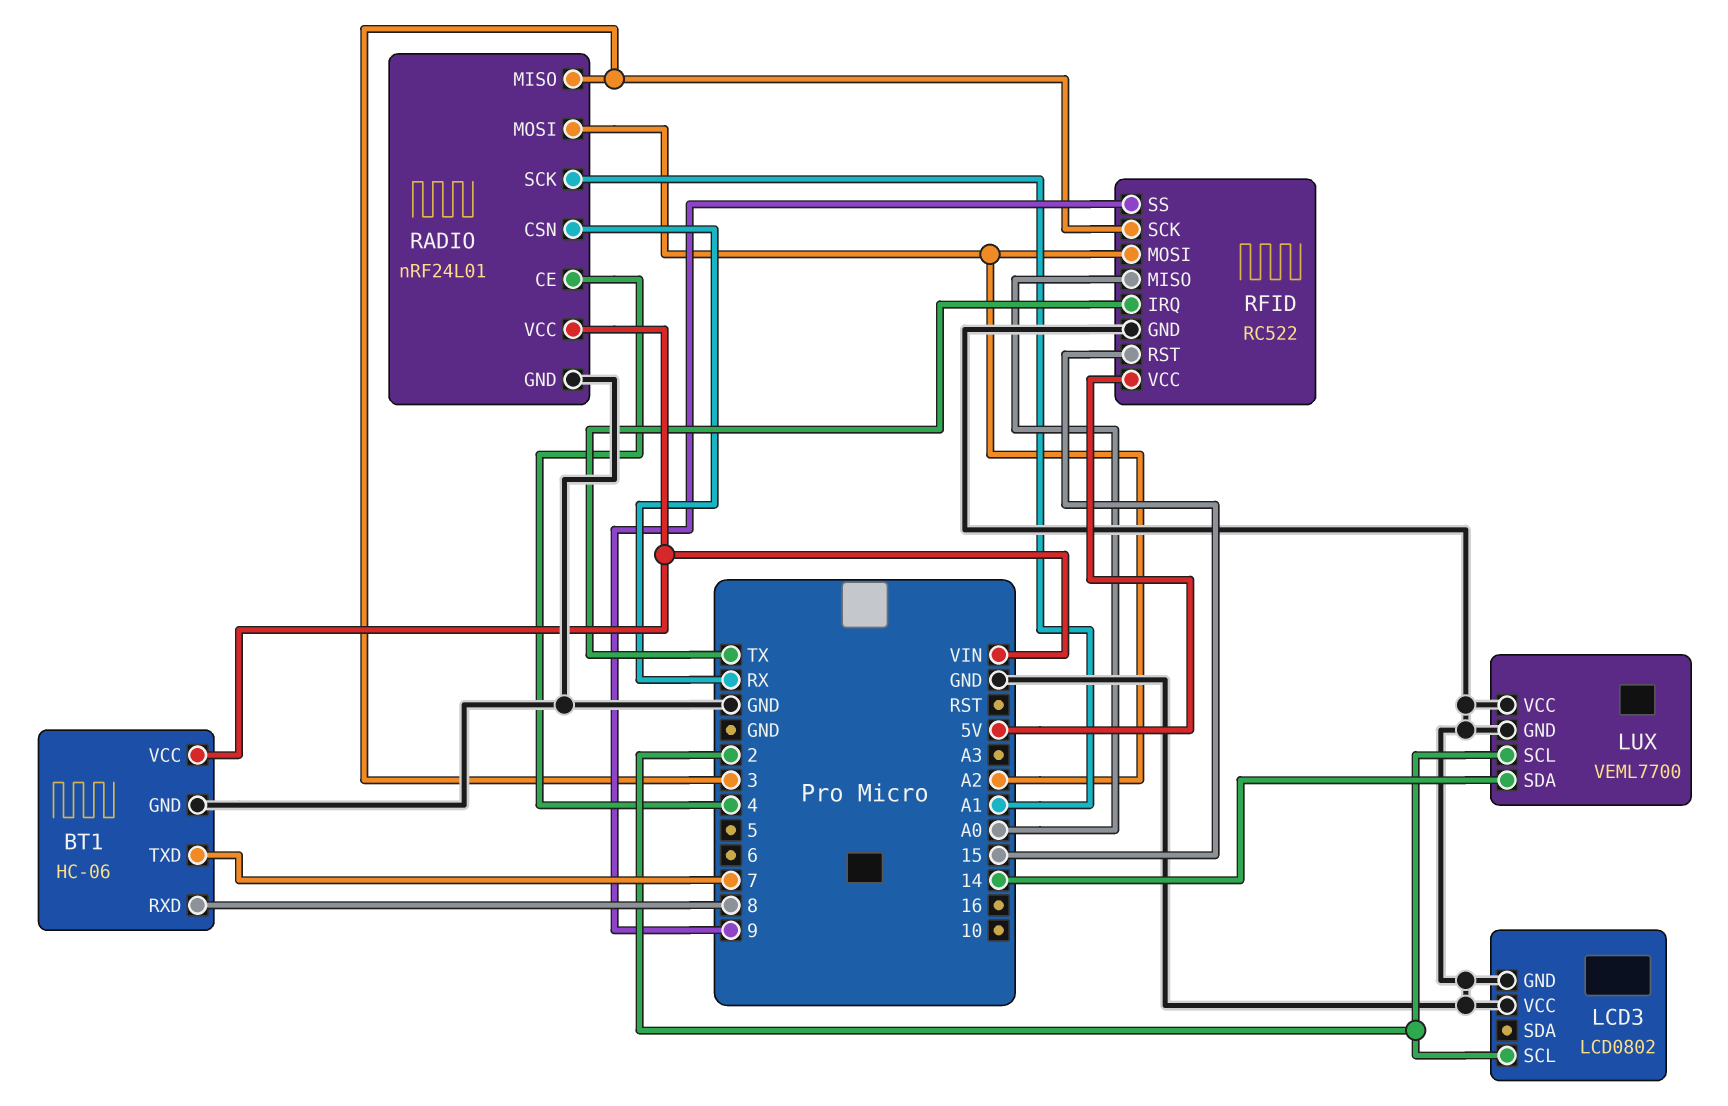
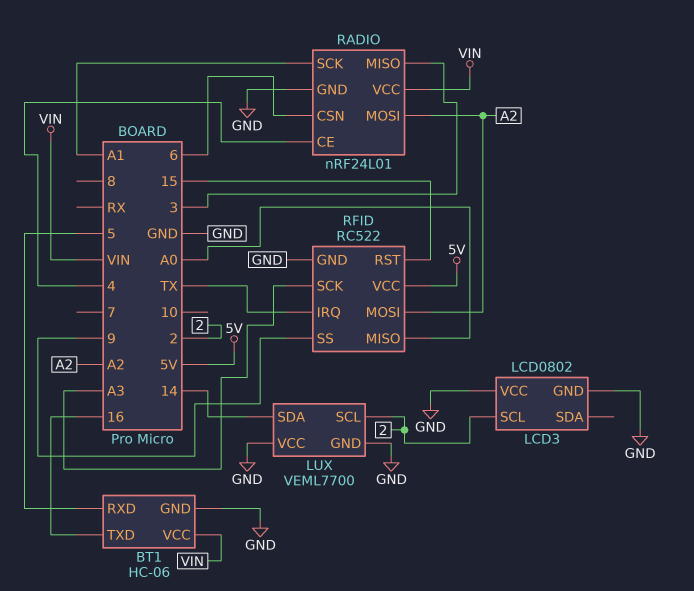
BT1 pin RXD: 8 -> 5
BT1 pin TXD: 7 -> 16
RADIO pin CSN: RX -> 6
RFID pin SCK: 3 -> A3

